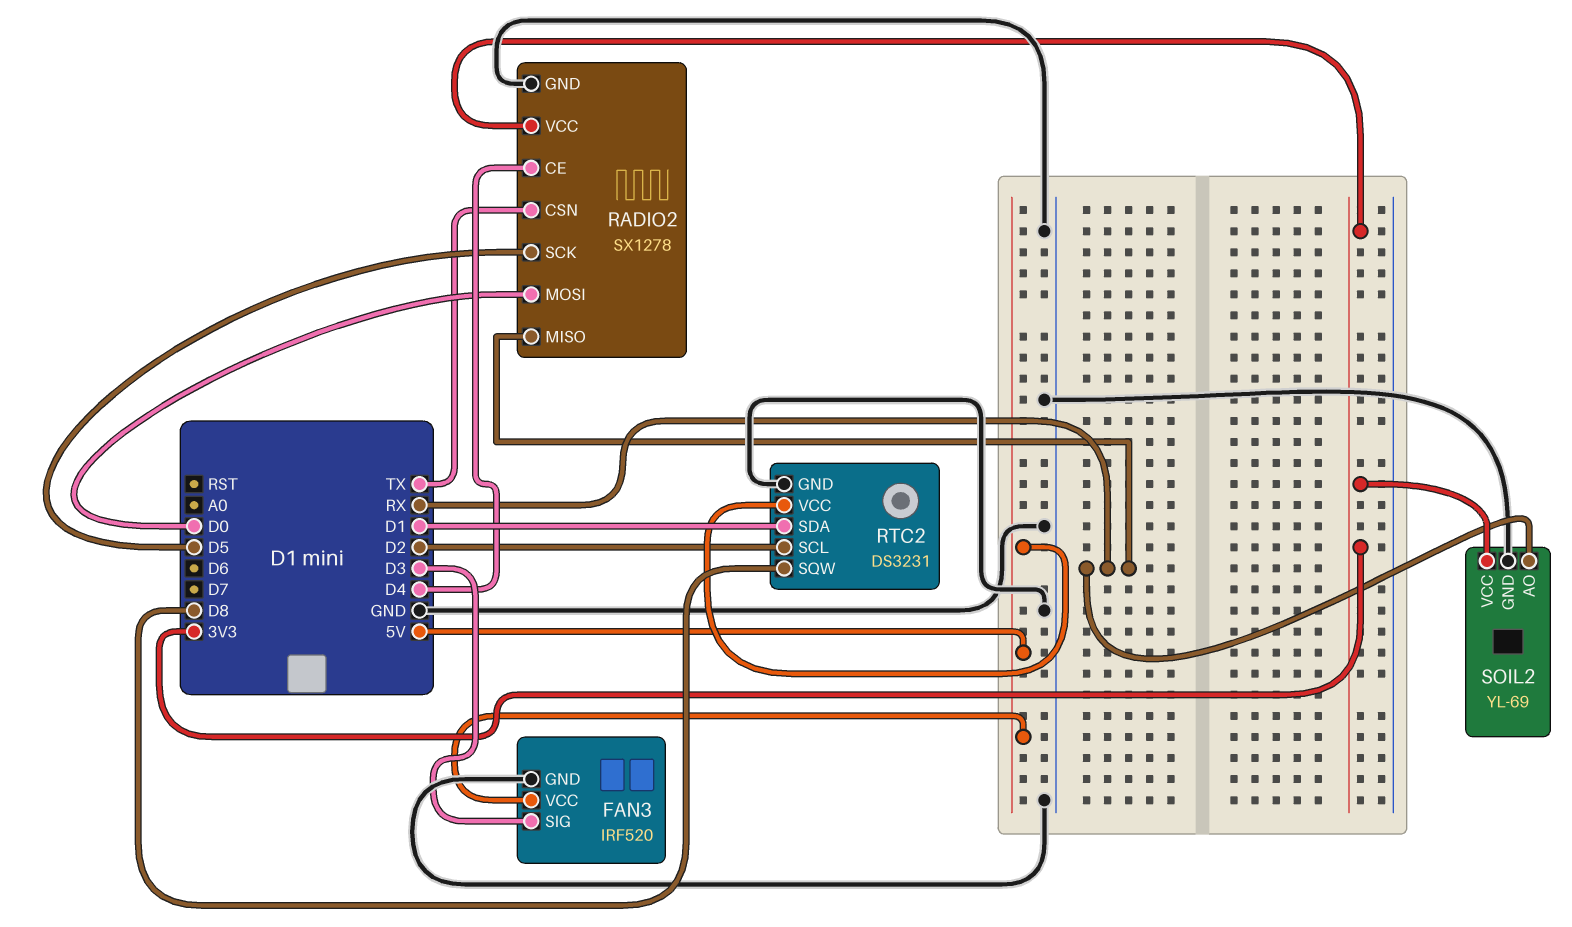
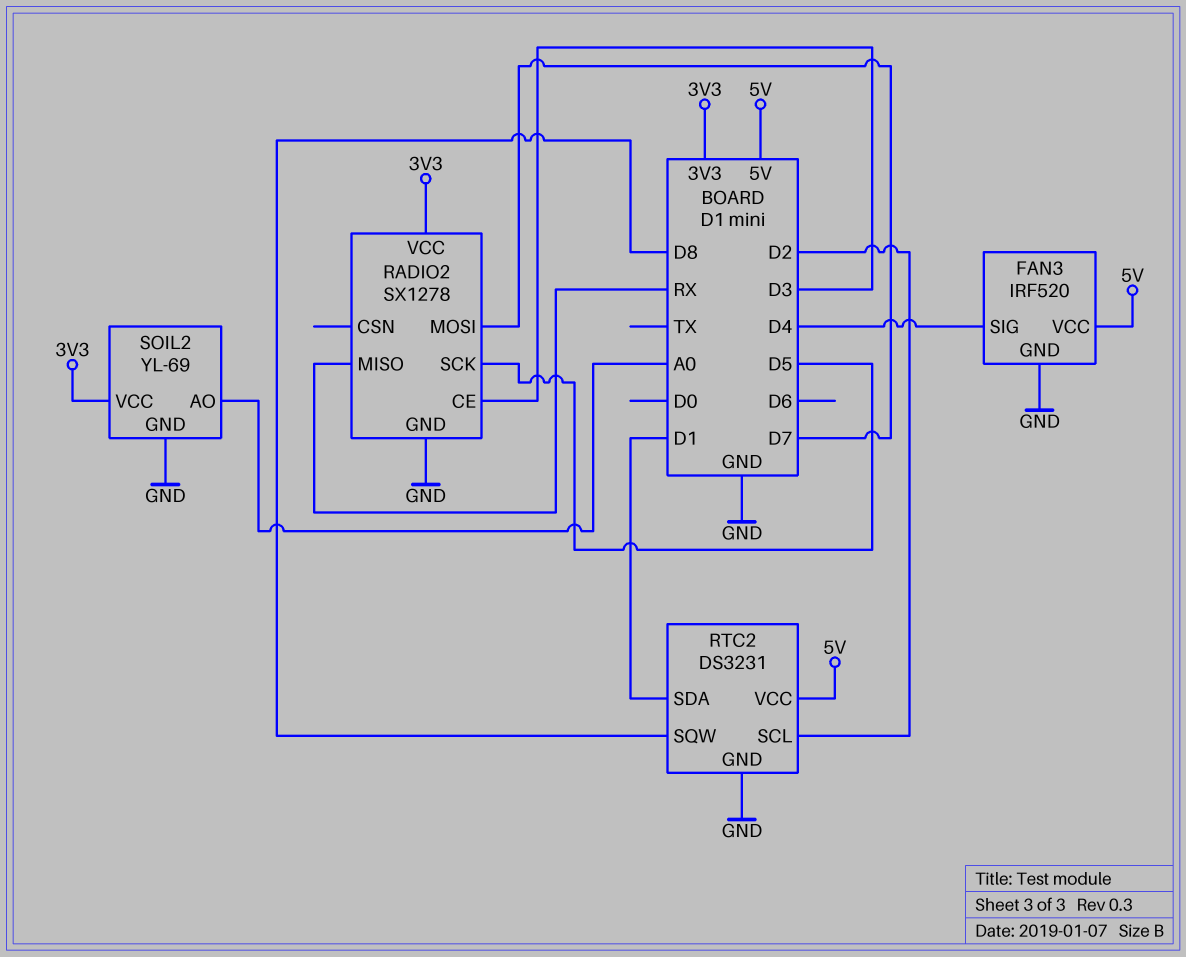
FAN3 pin SIG: D3 -> D4
RADIO2 pin CE: D4 -> D3
RADIO2 pin CSN: TX -> none
RADIO2 pin MOSI: D0 -> D7
SOIL2 pin AO: RX -> A0

